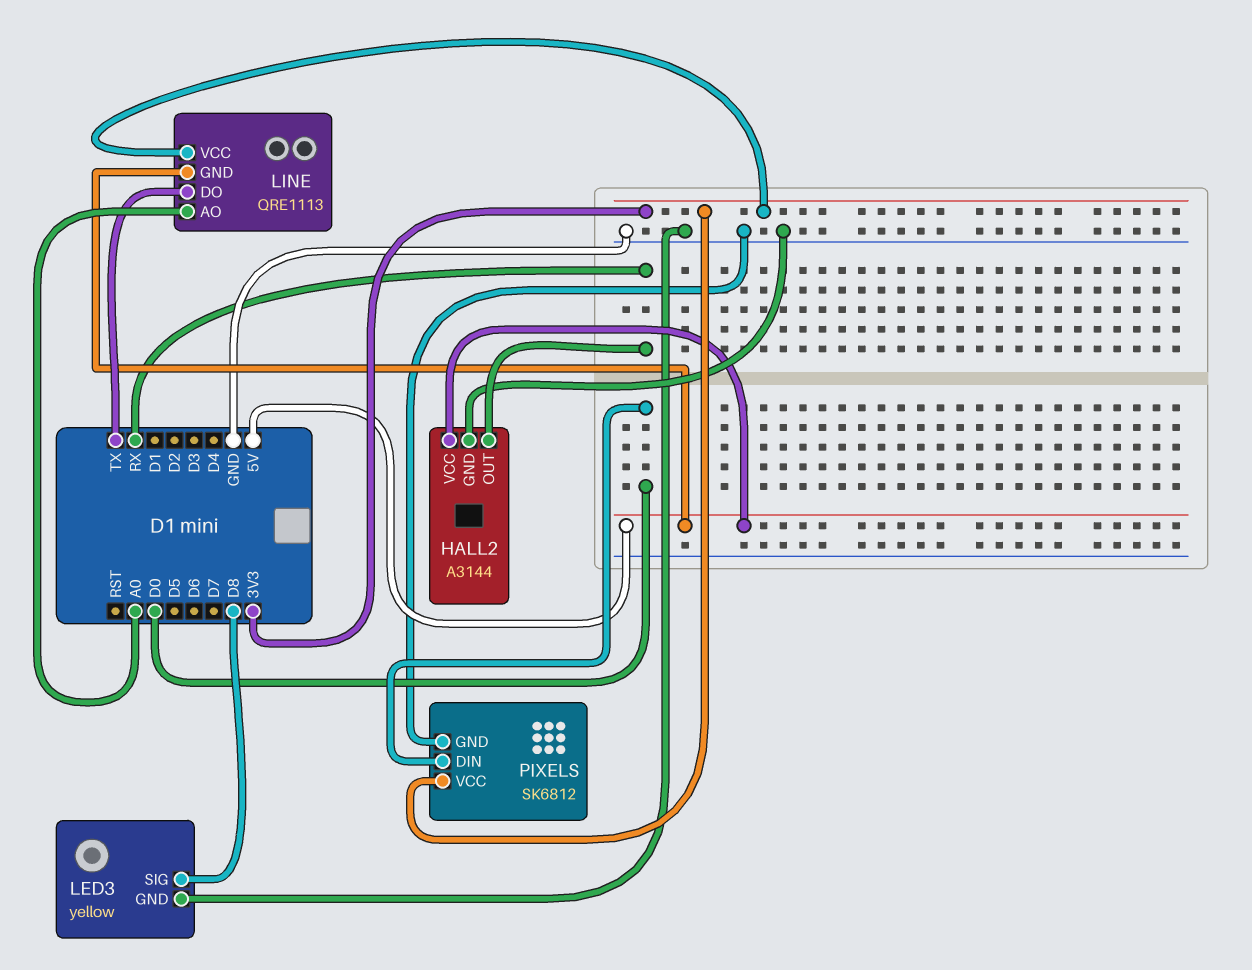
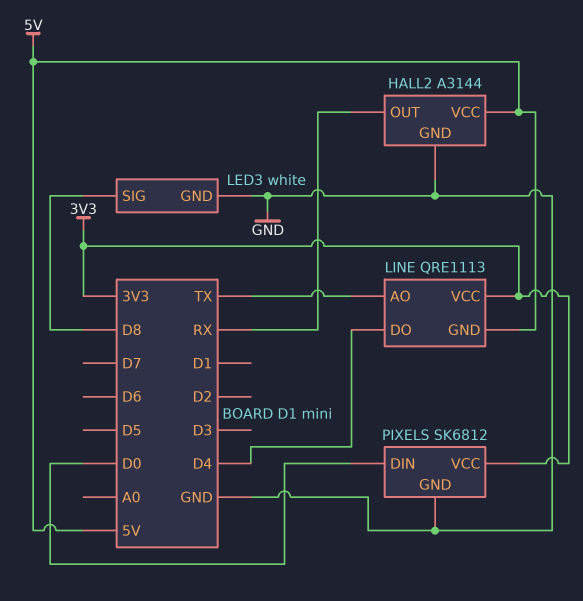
LED3: yellow -> white
LINE pin AO: A0 -> TX
LINE pin DO: TX -> D4

